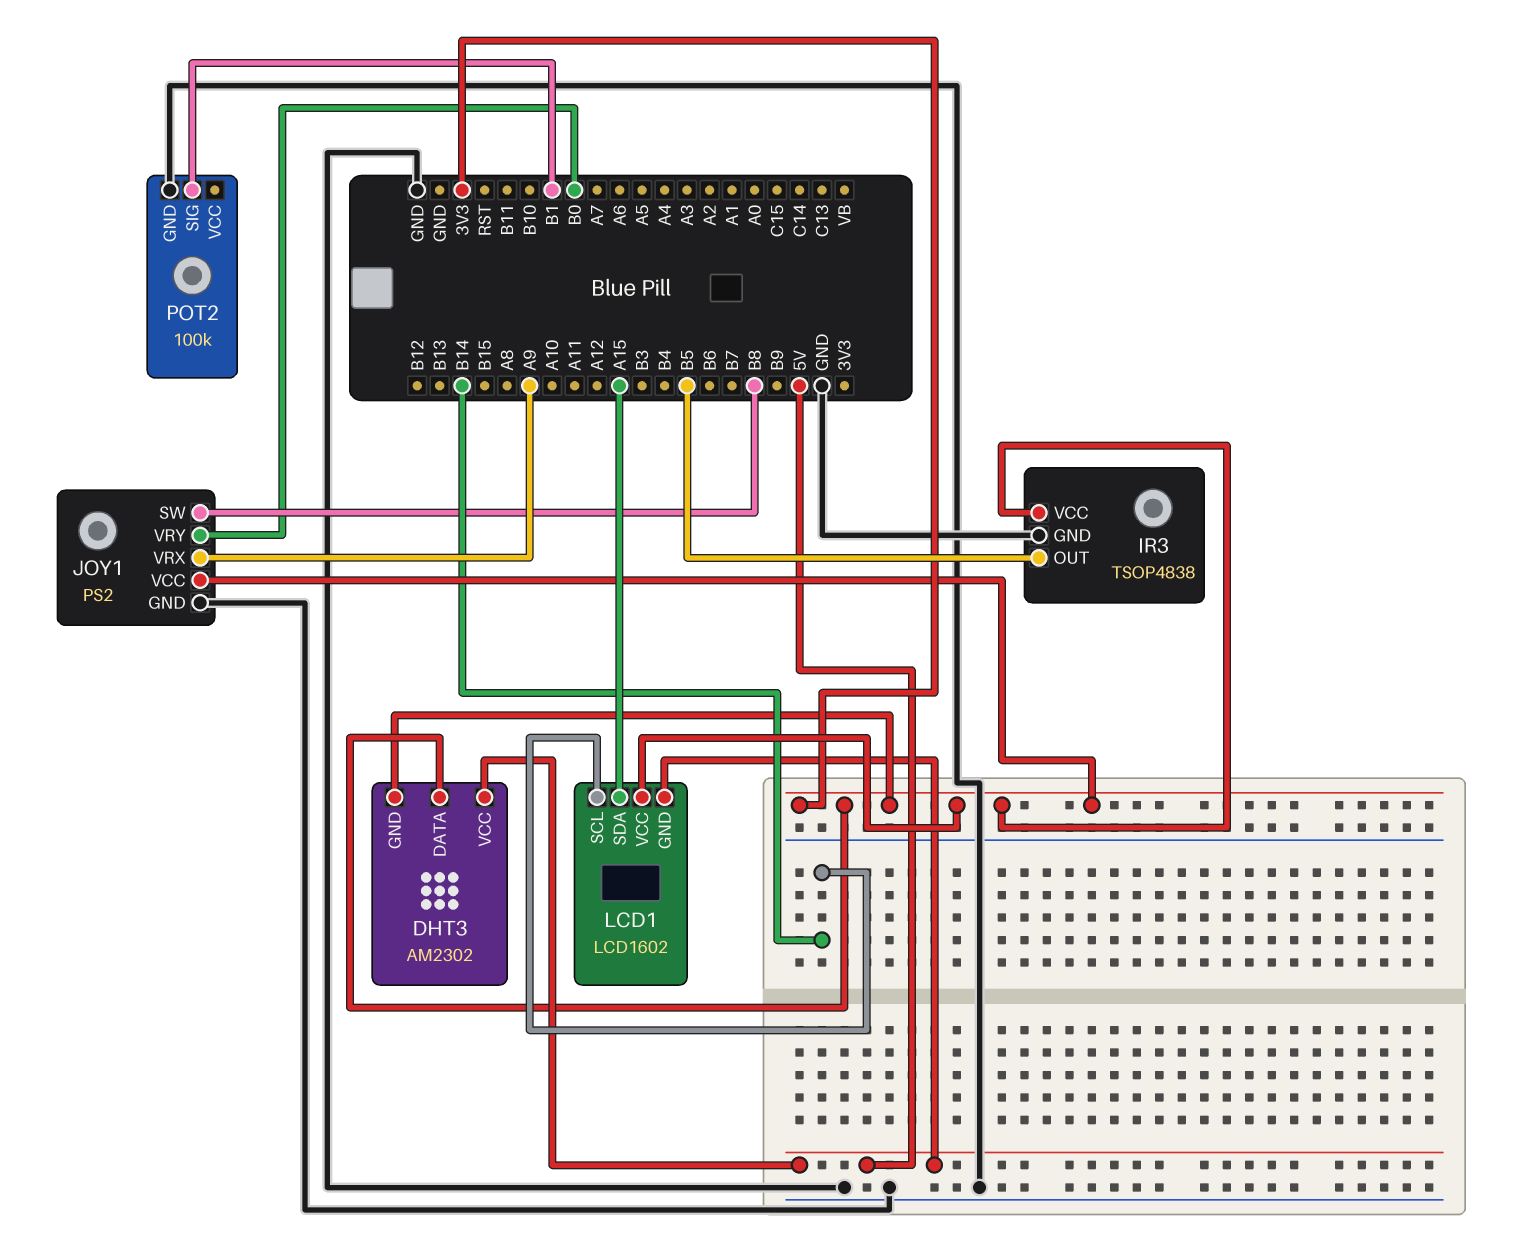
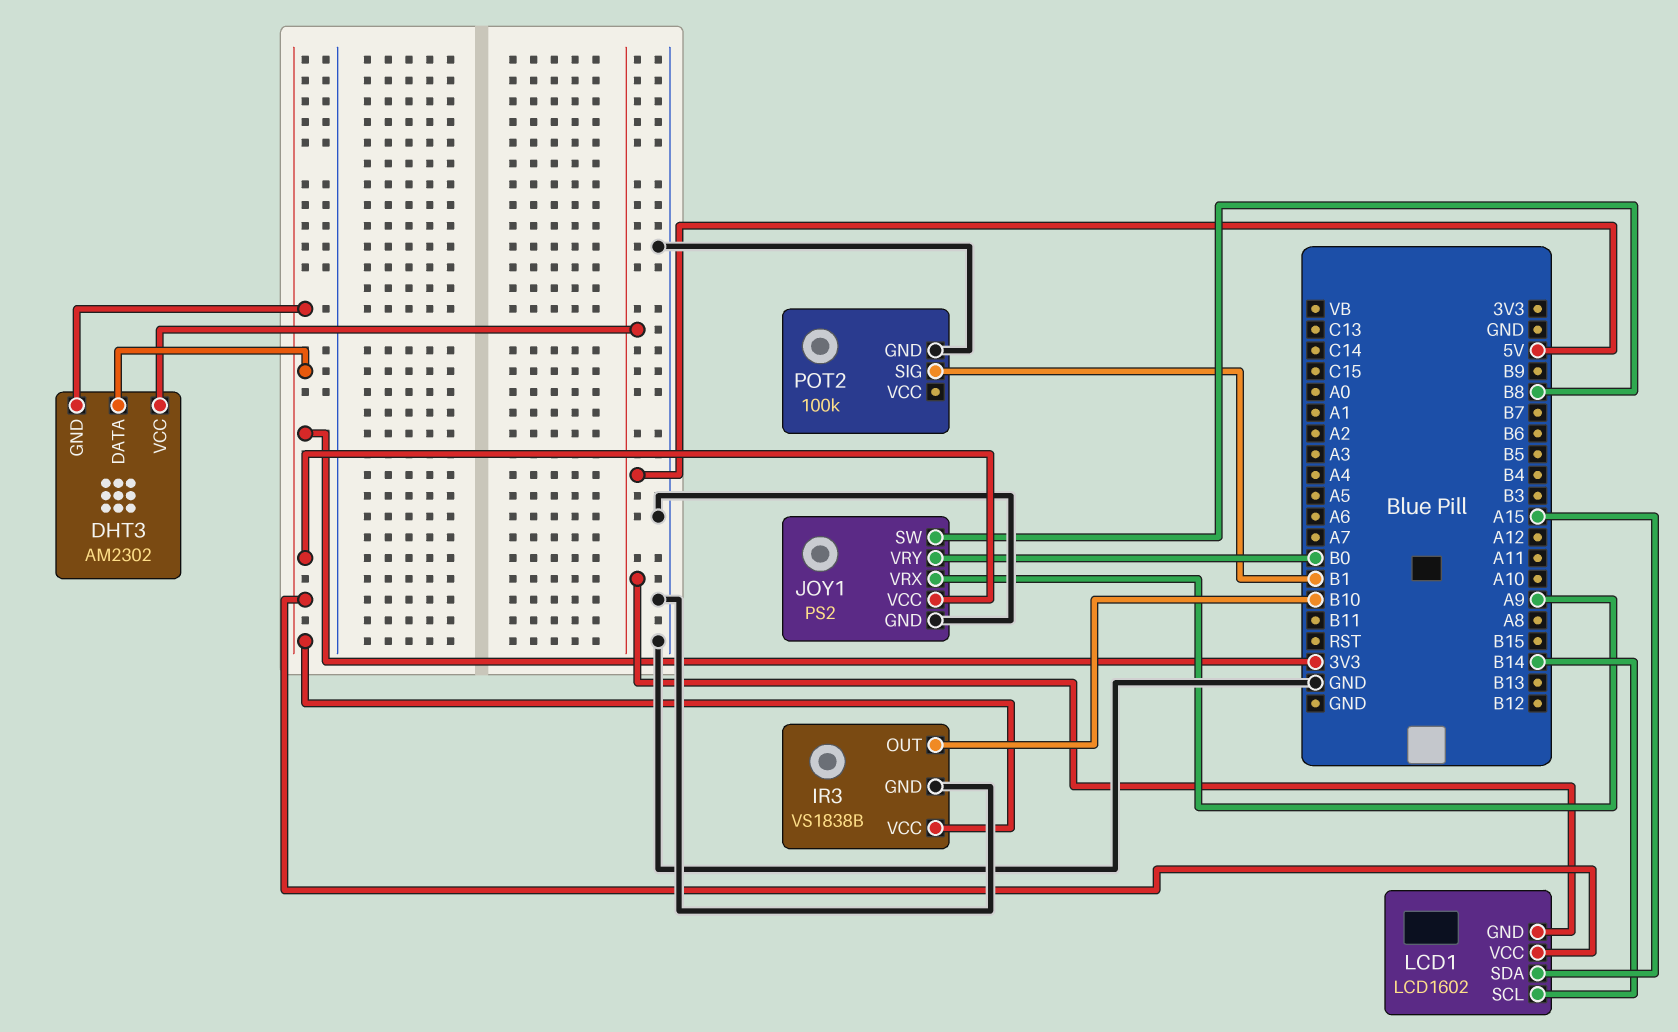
IR3: TSOP4838 -> VS1838B
IR3 pin OUT: B5 -> B10

